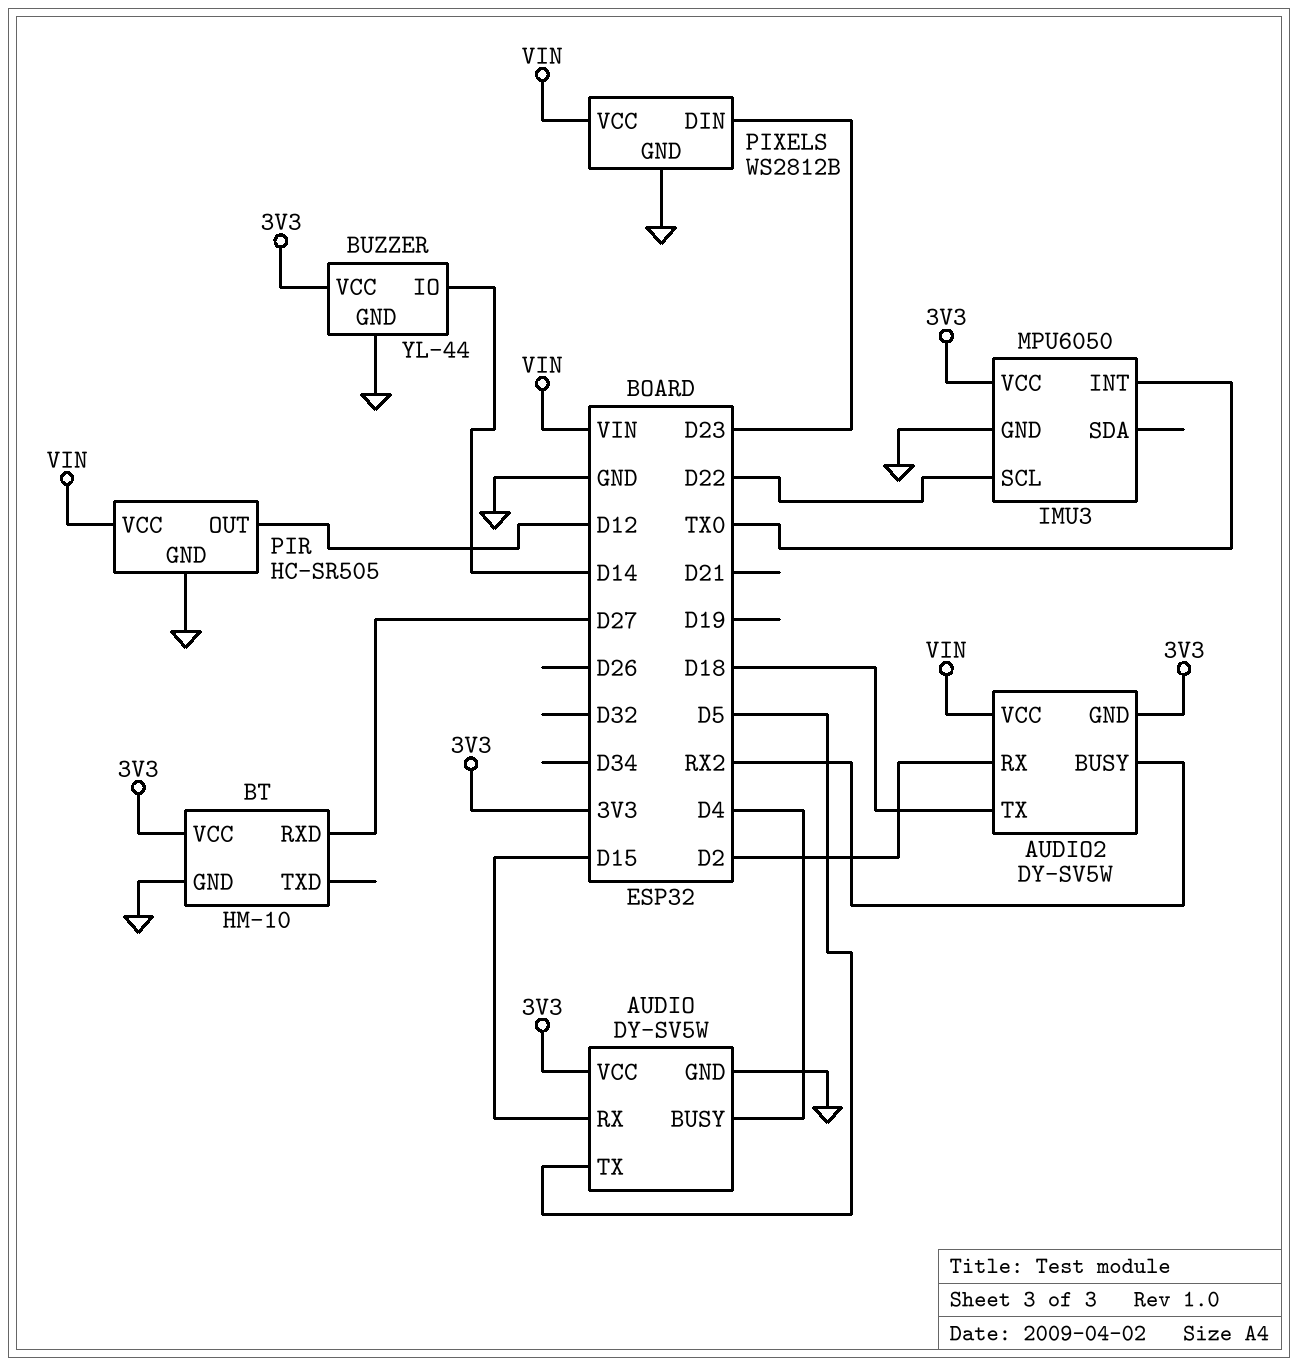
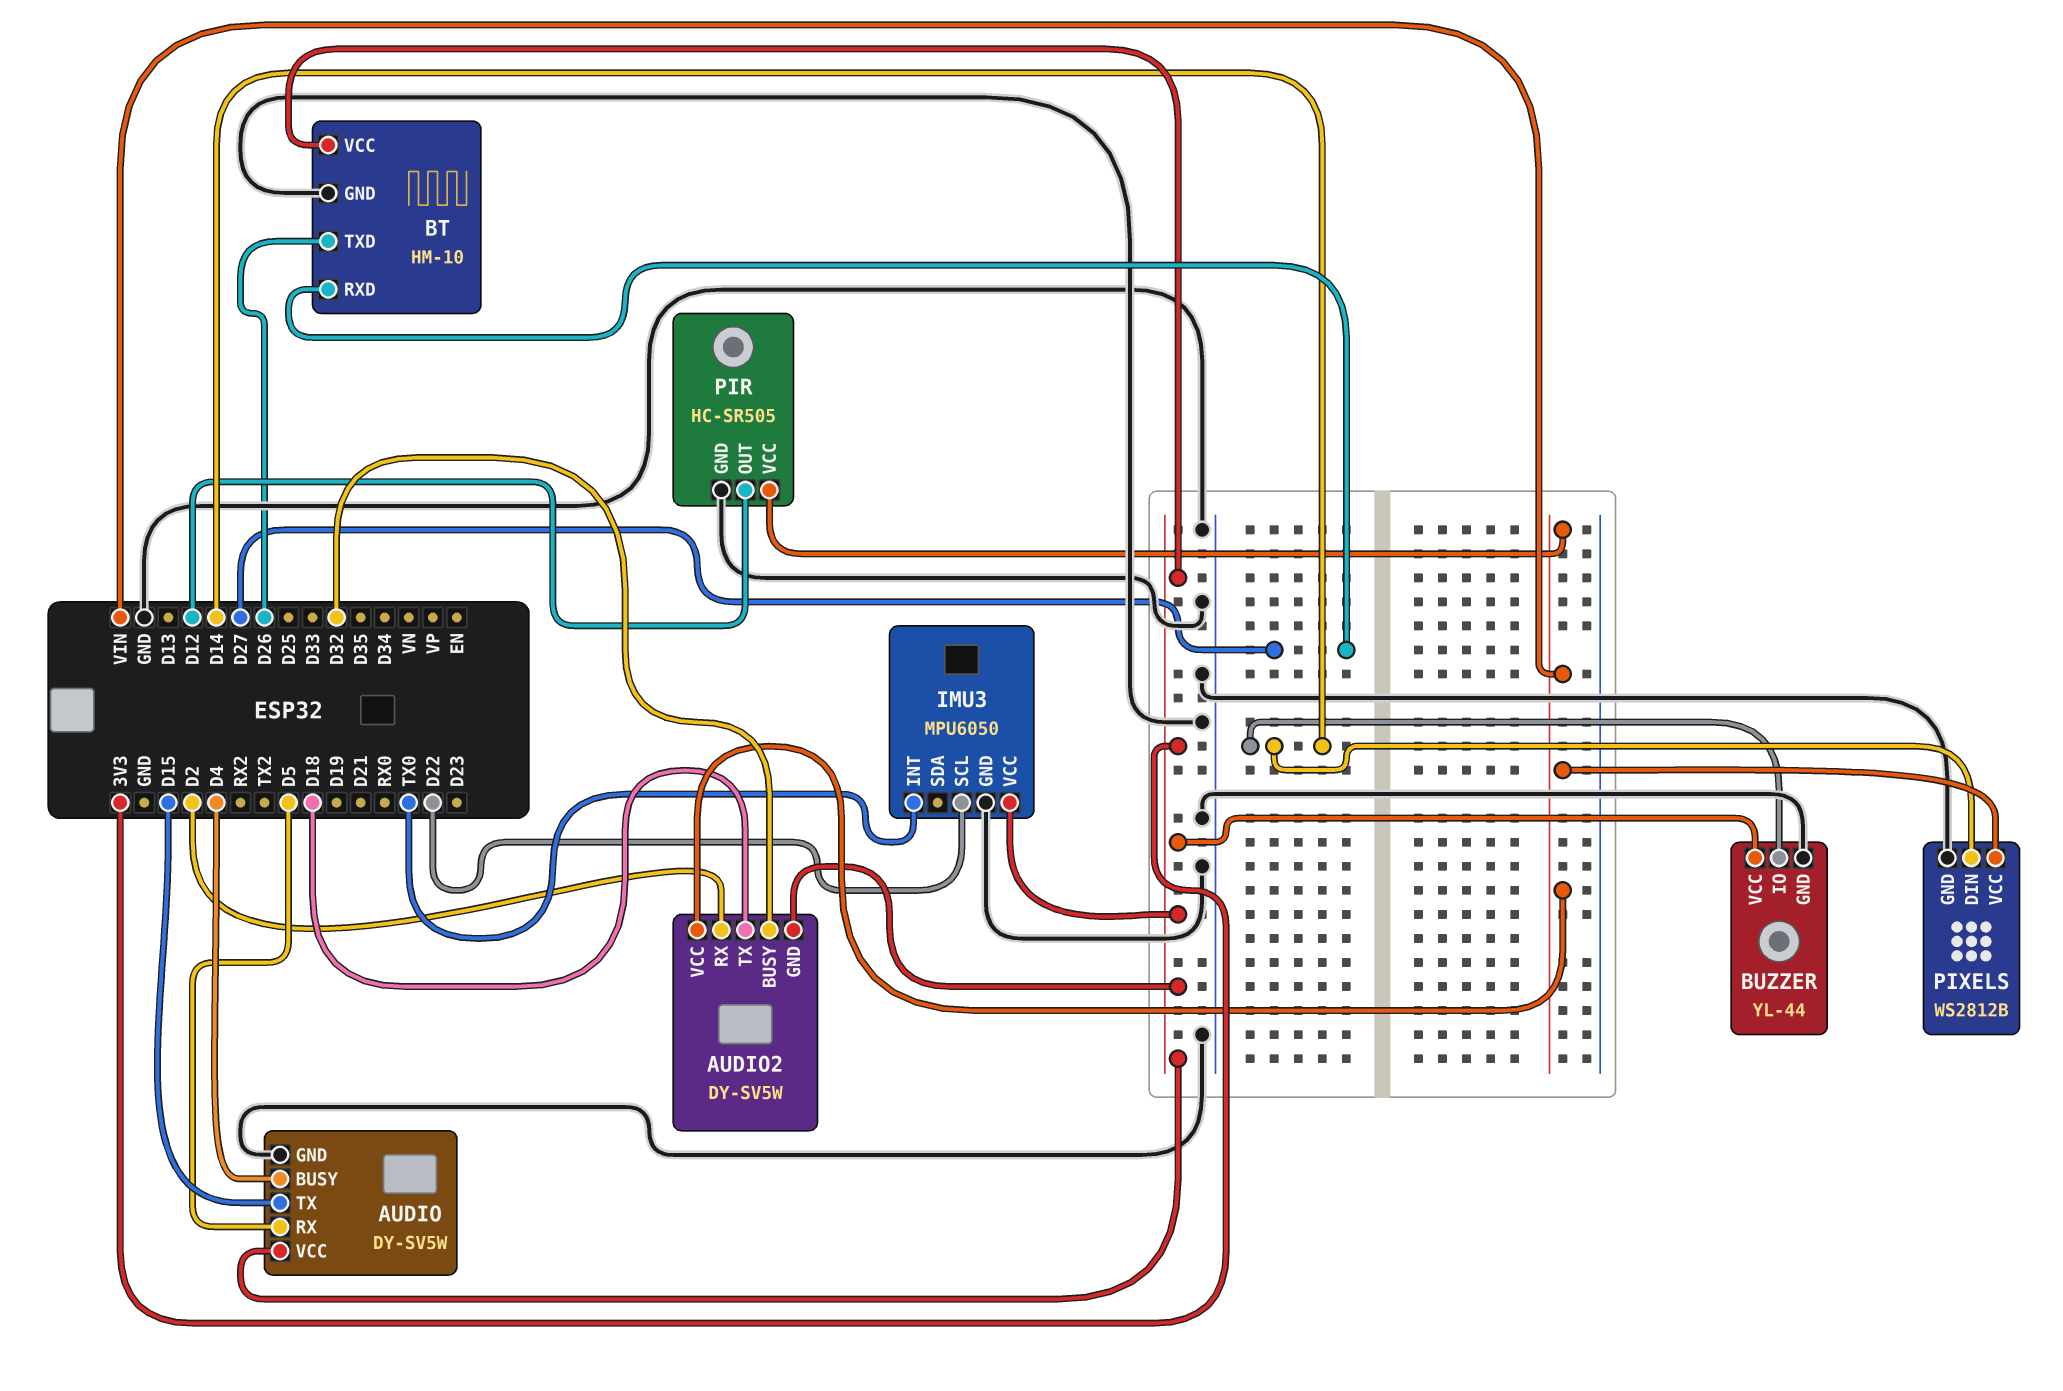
AUDIO pin RX: D15 -> D5
AUDIO pin TX: D5 -> D15
AUDIO2 pin BUSY: RX2 -> D32
BT pin TXD: none -> D26
PIXELS pin DIN: D23 -> D14

